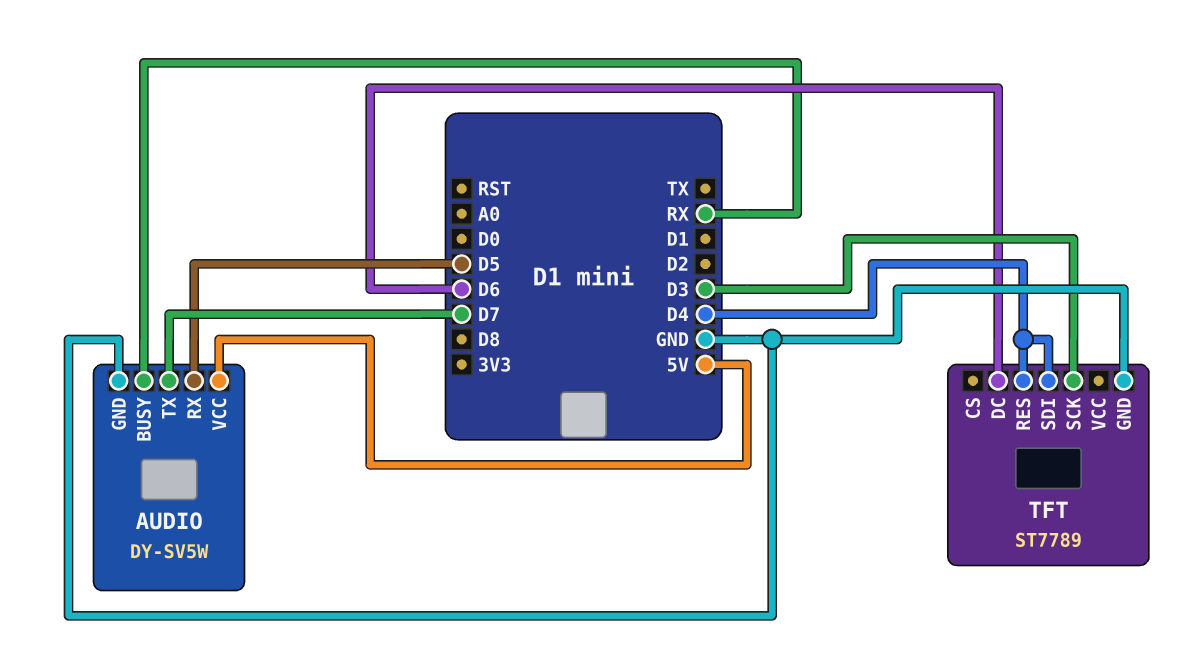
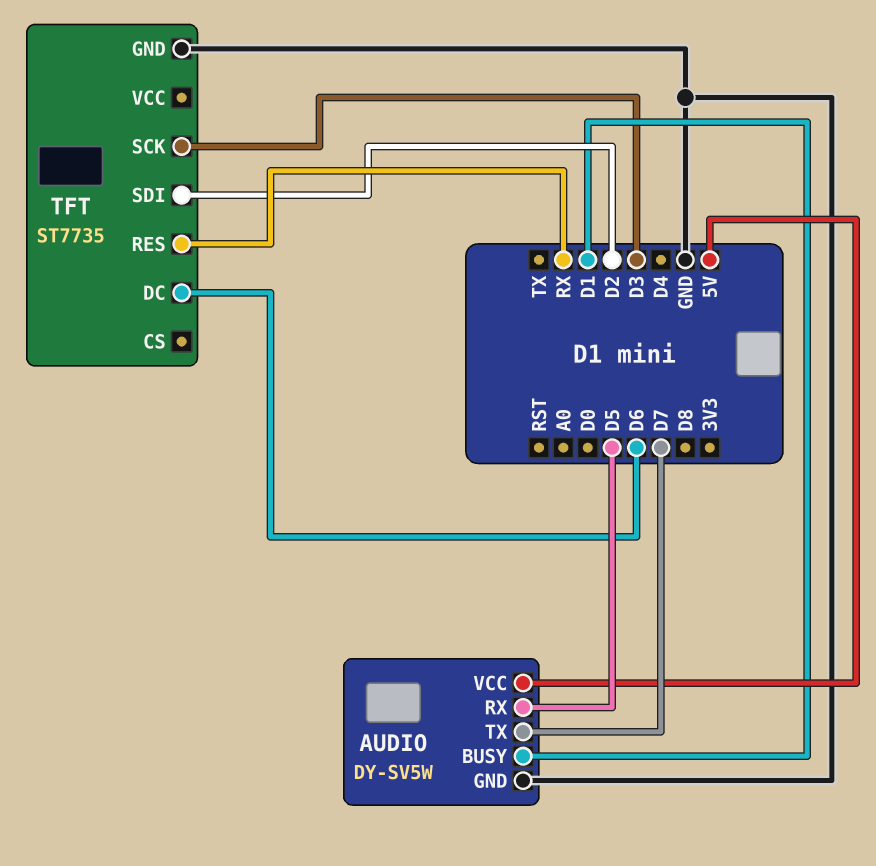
AUDIO pin BUSY: RX -> D1
TFT: ST7789 -> ST7735
TFT pin RES: D4 -> RX
TFT pin SDI: D4 -> D2

